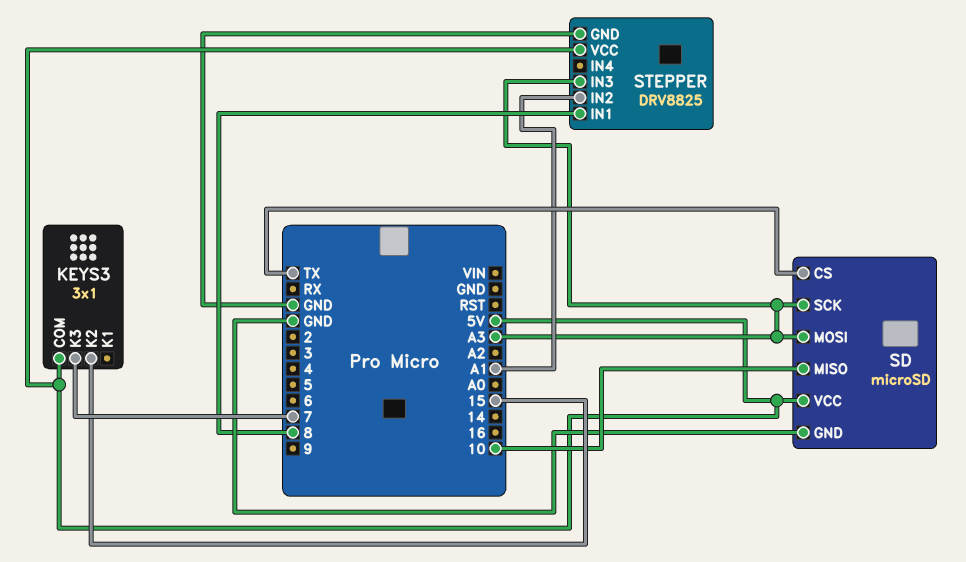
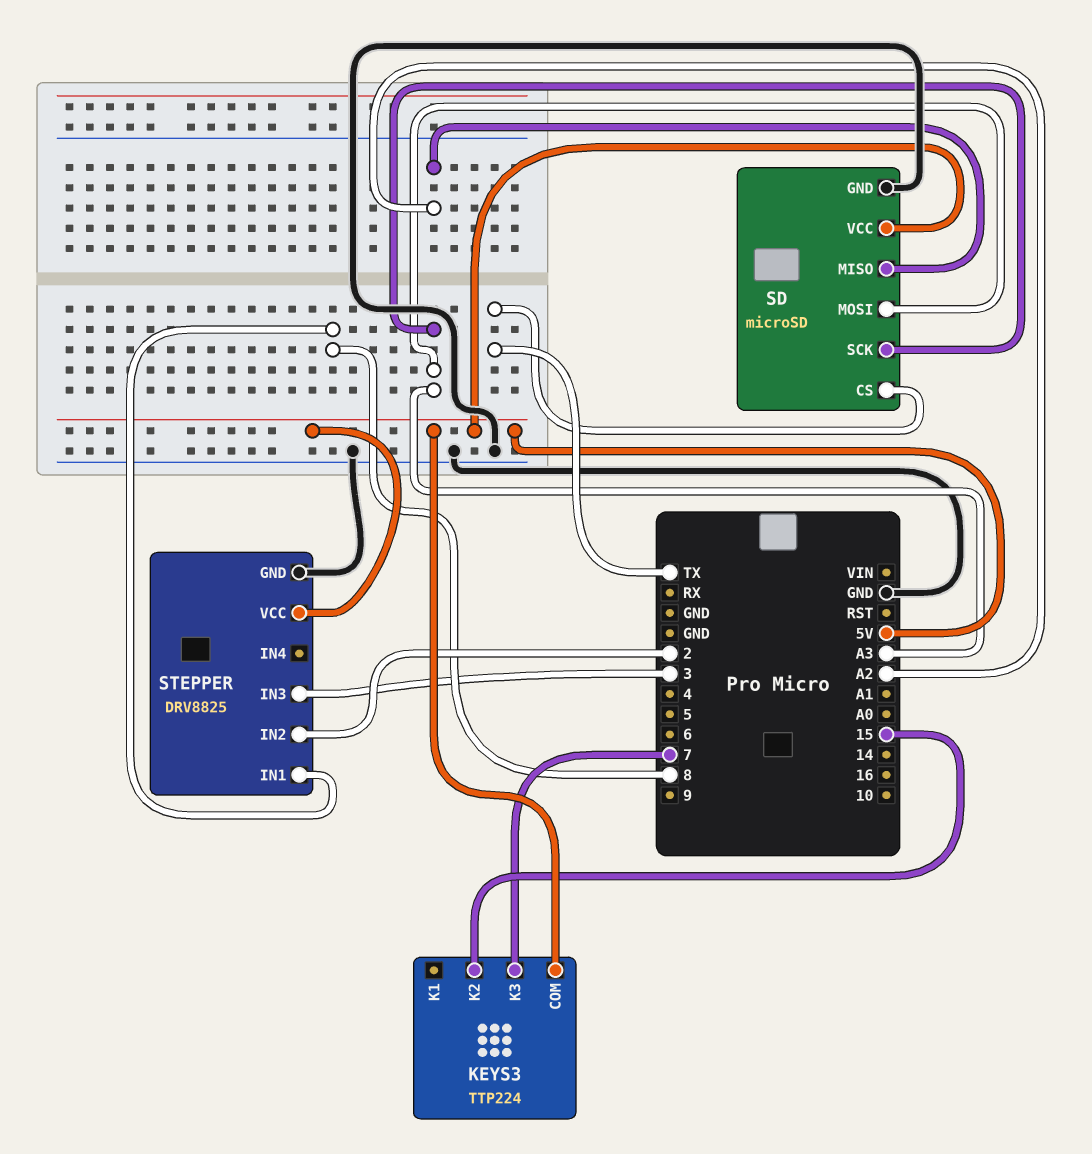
KEYS3: 3x1 -> TTP224
SD pin MISO: 10 -> A2
STEPPER pin IN2: A1 -> 2
STEPPER pin IN3: A3 -> 3

